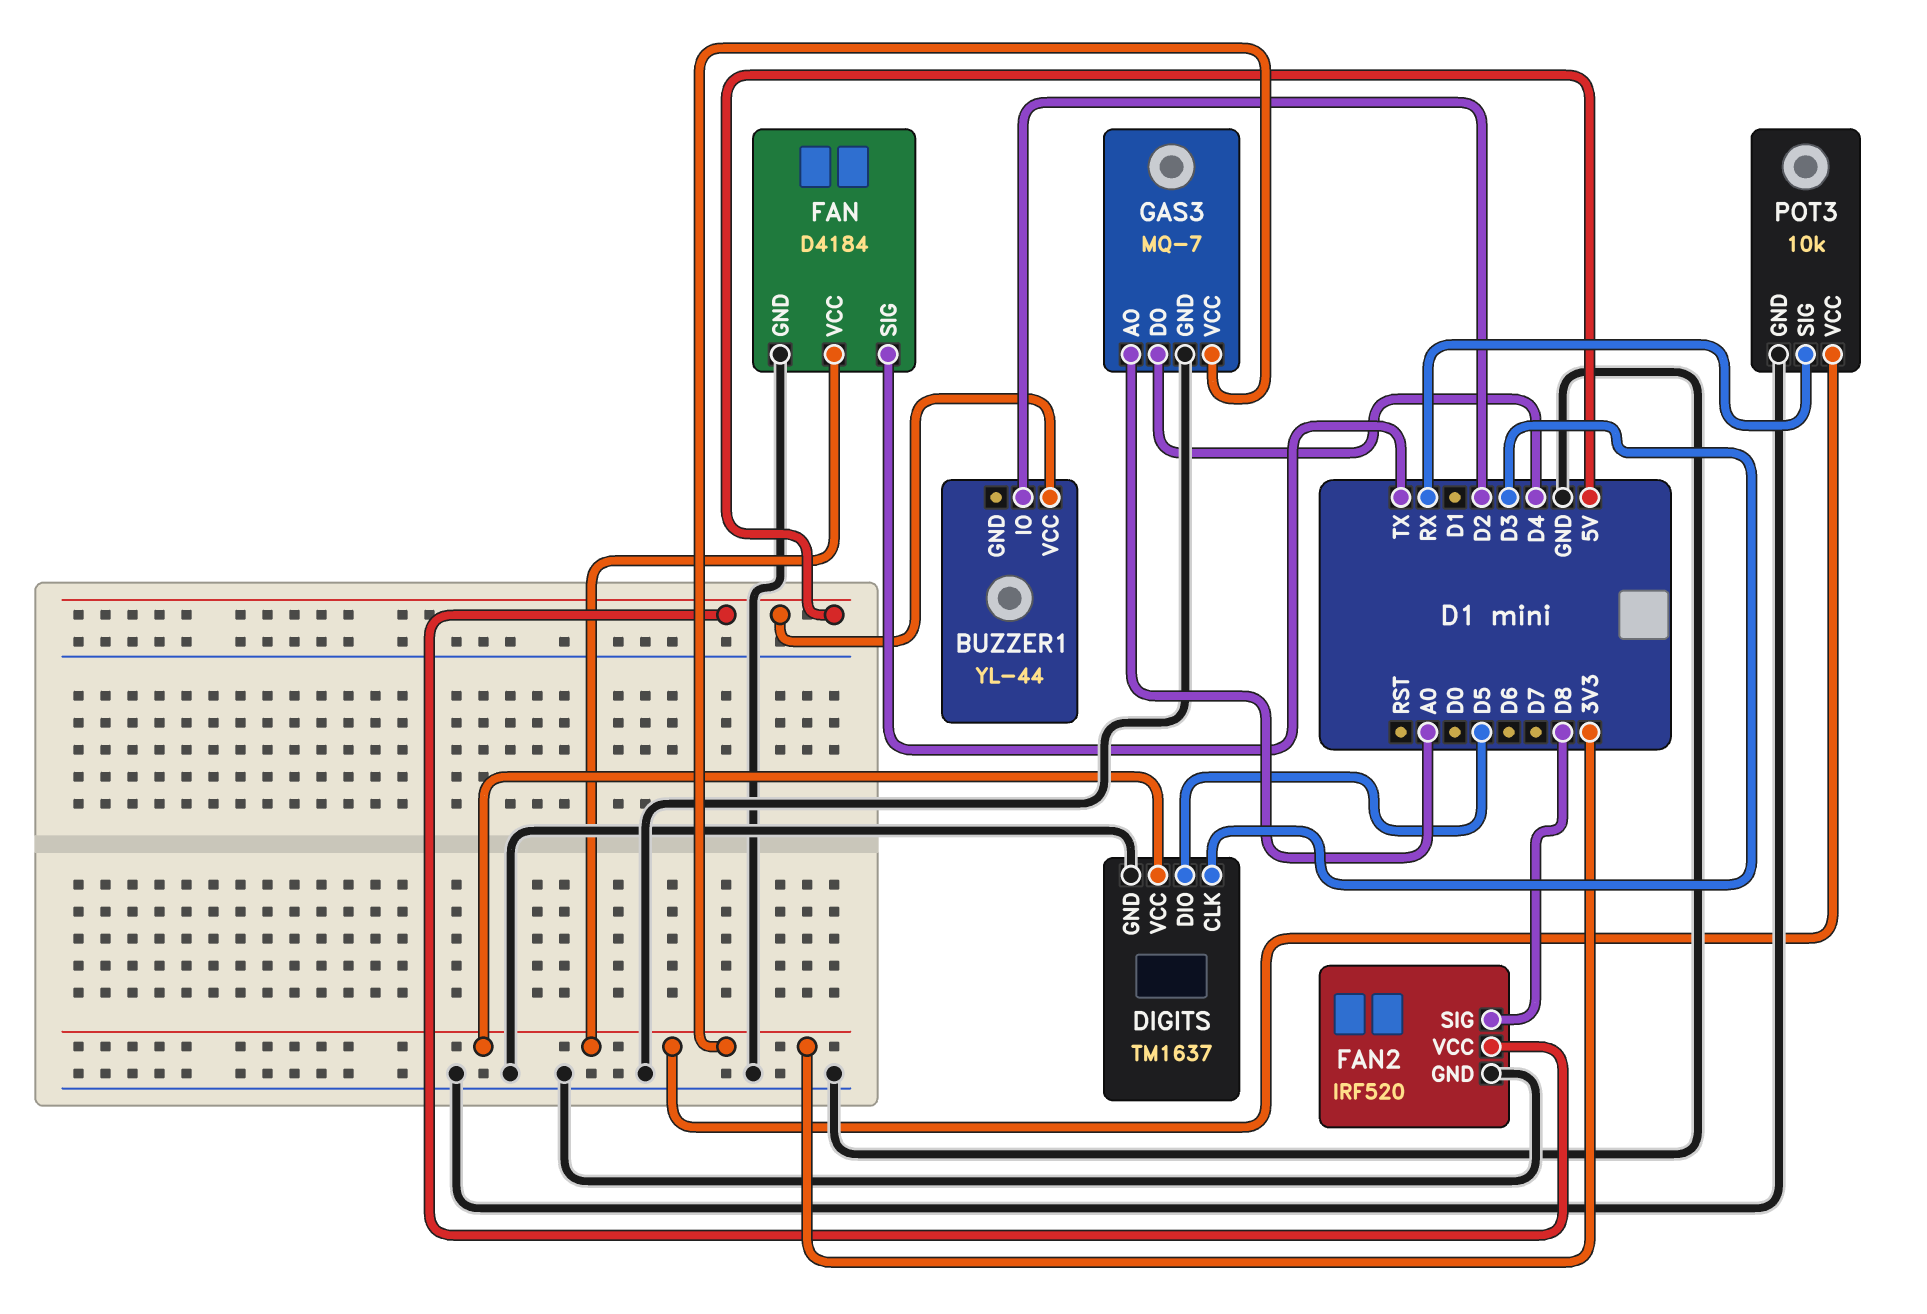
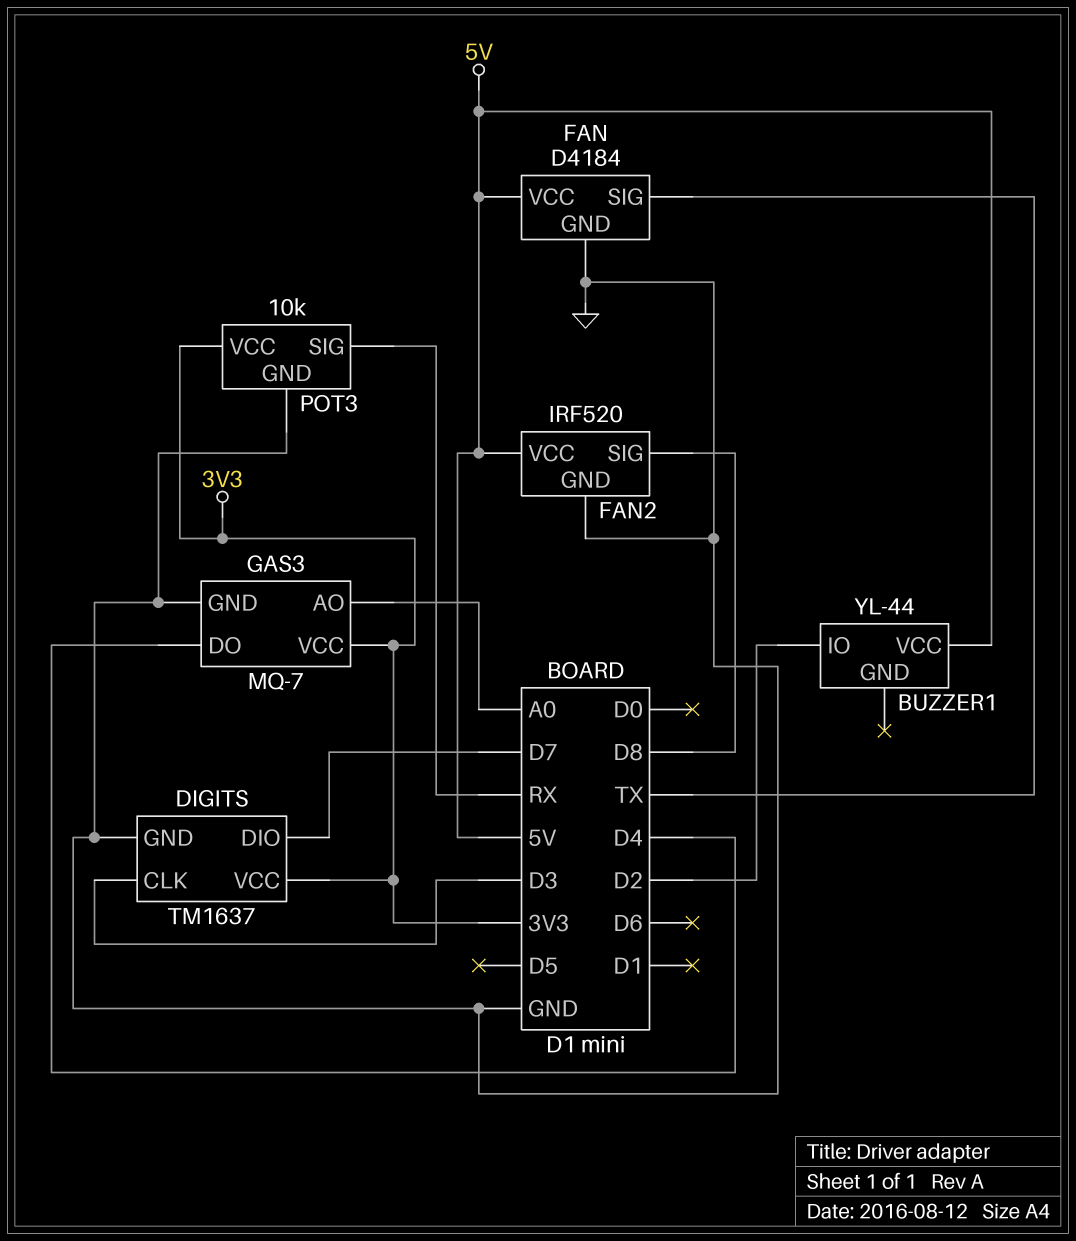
DIGITS pin DIO: D5 -> D7
FAN pin VCC: 3V3 -> 5V

